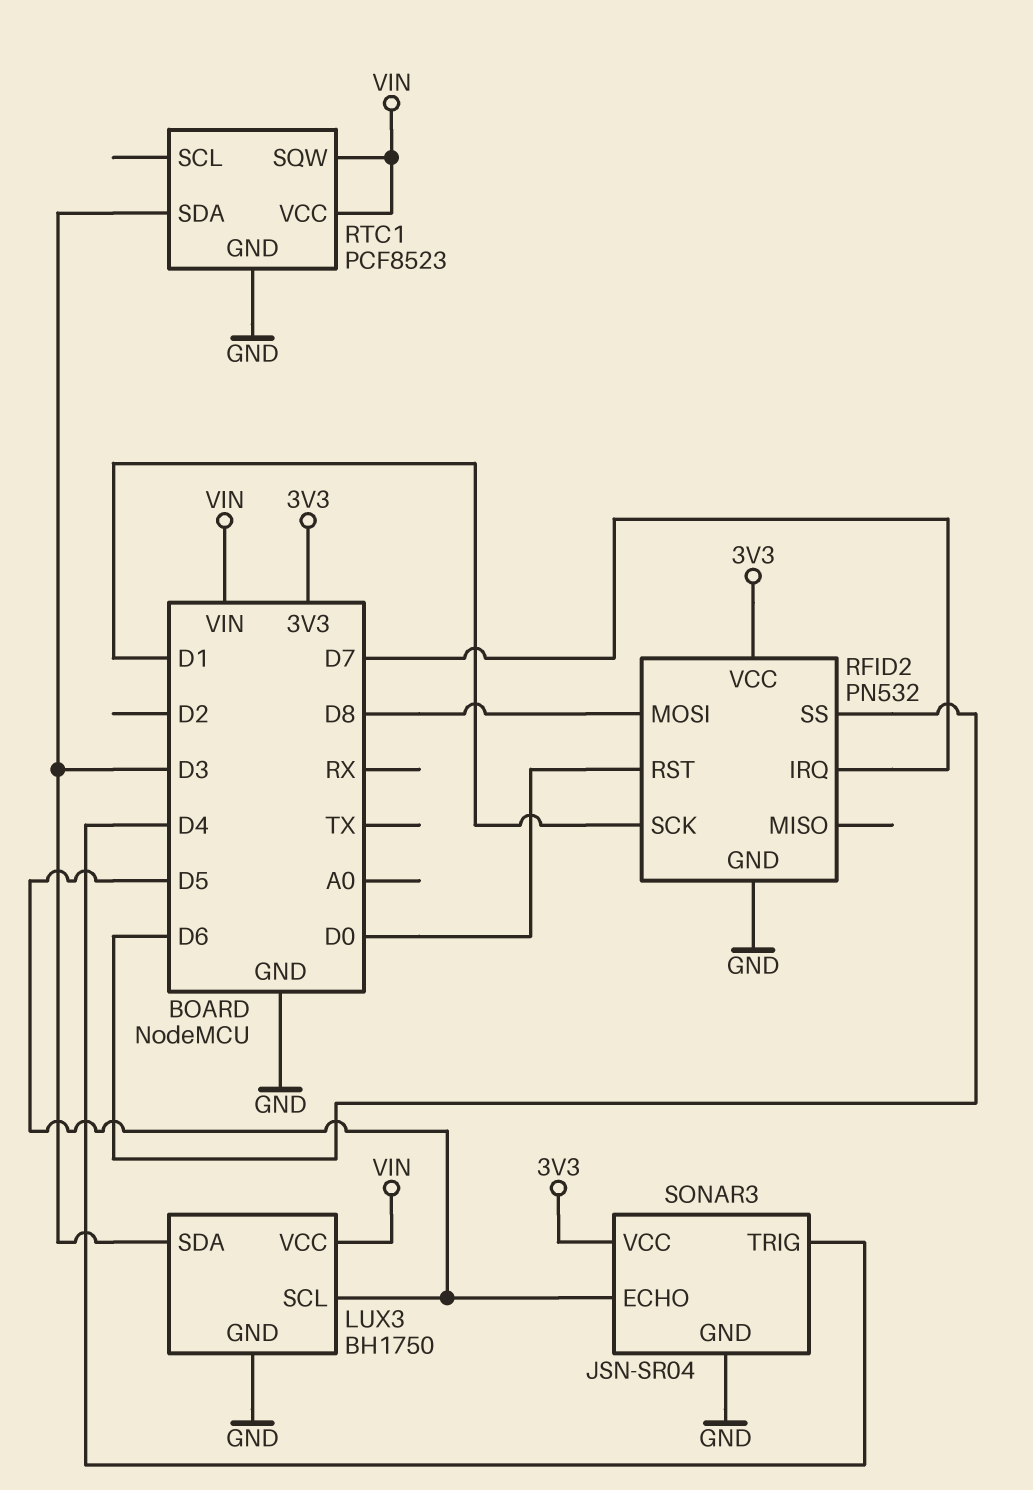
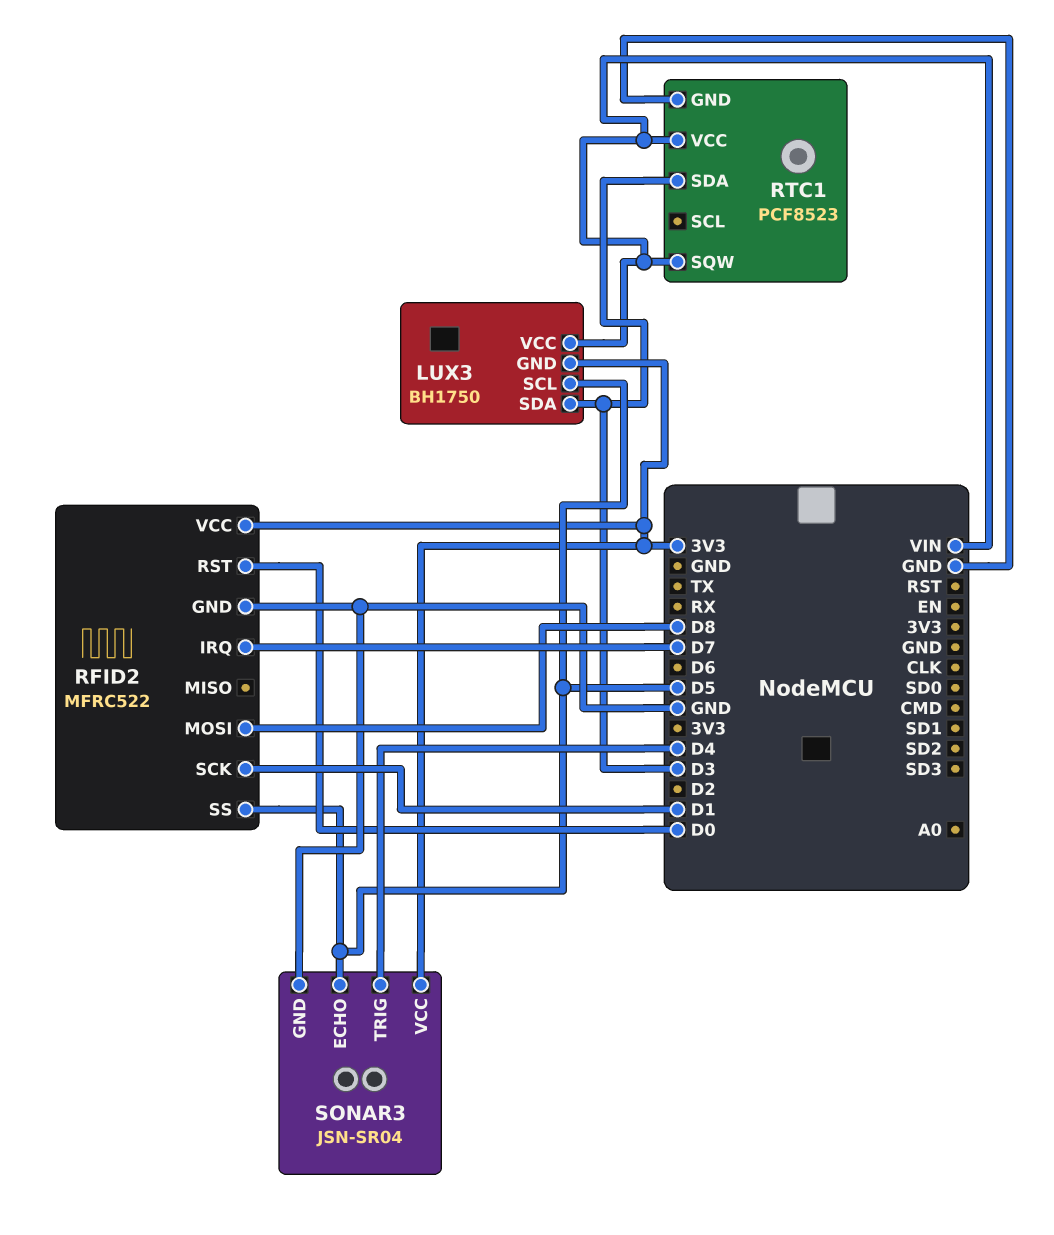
LUX3 pin GND: GND -> 3V3
RFID2: PN532 -> MFRC522
RFID2 pin SS: D6 -> D5

